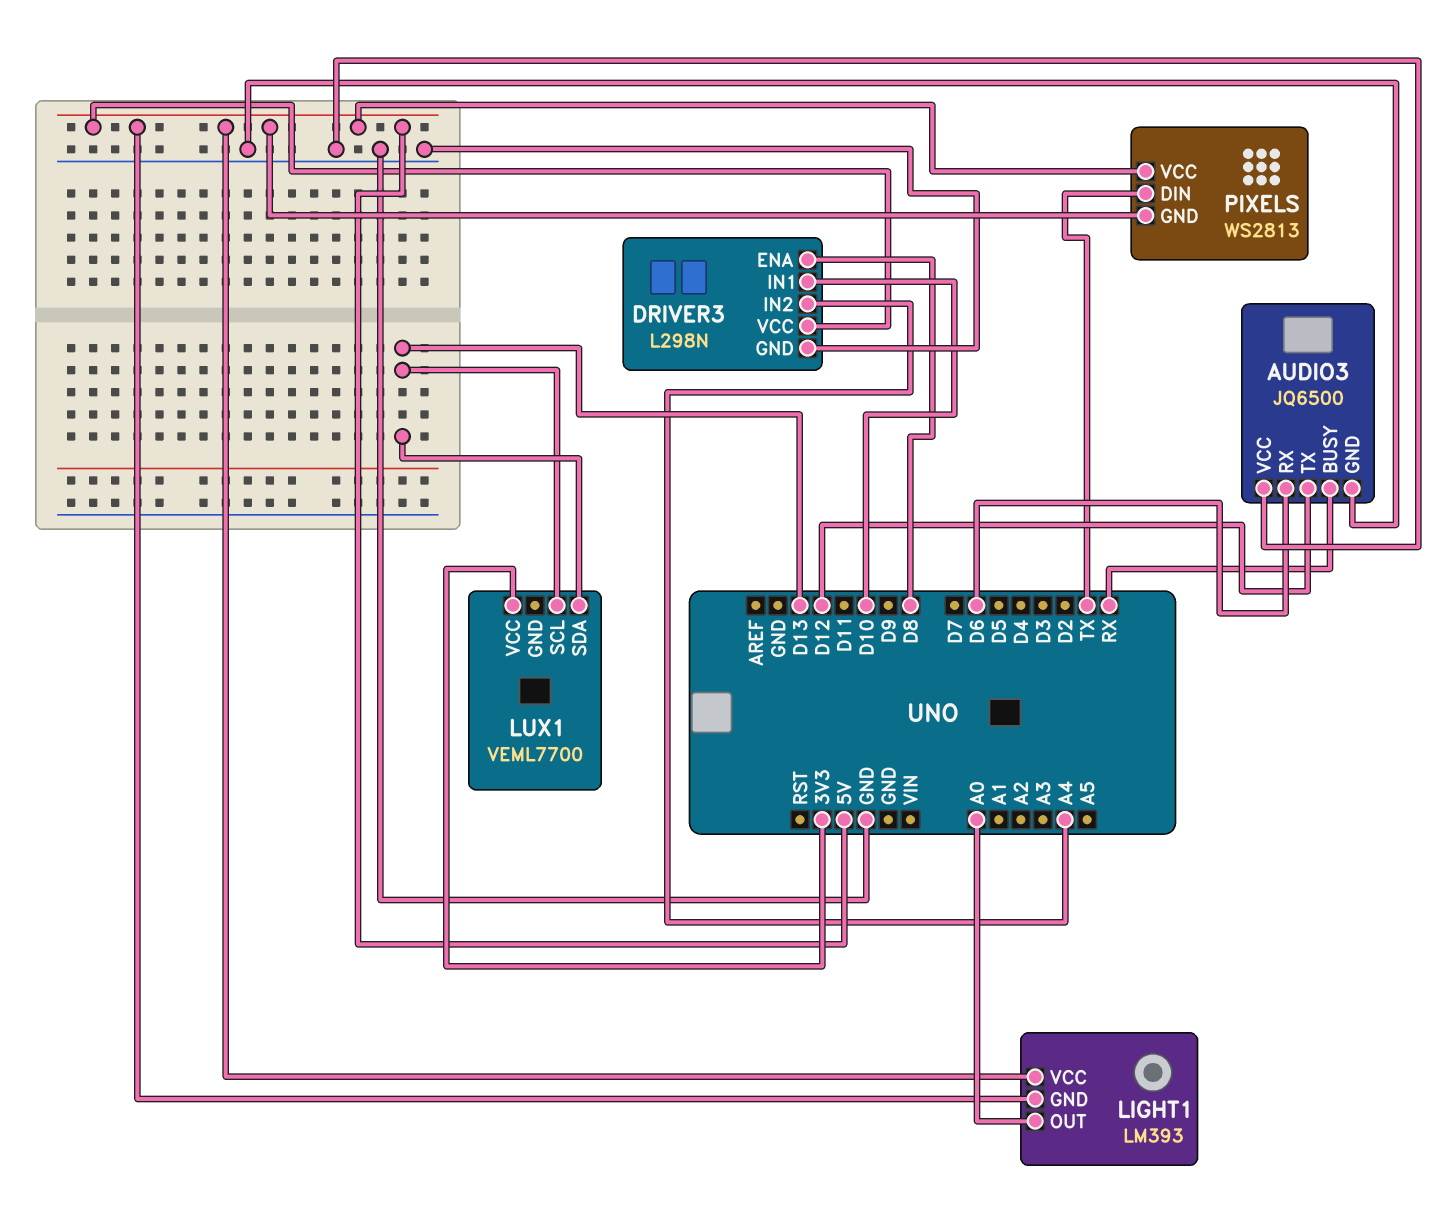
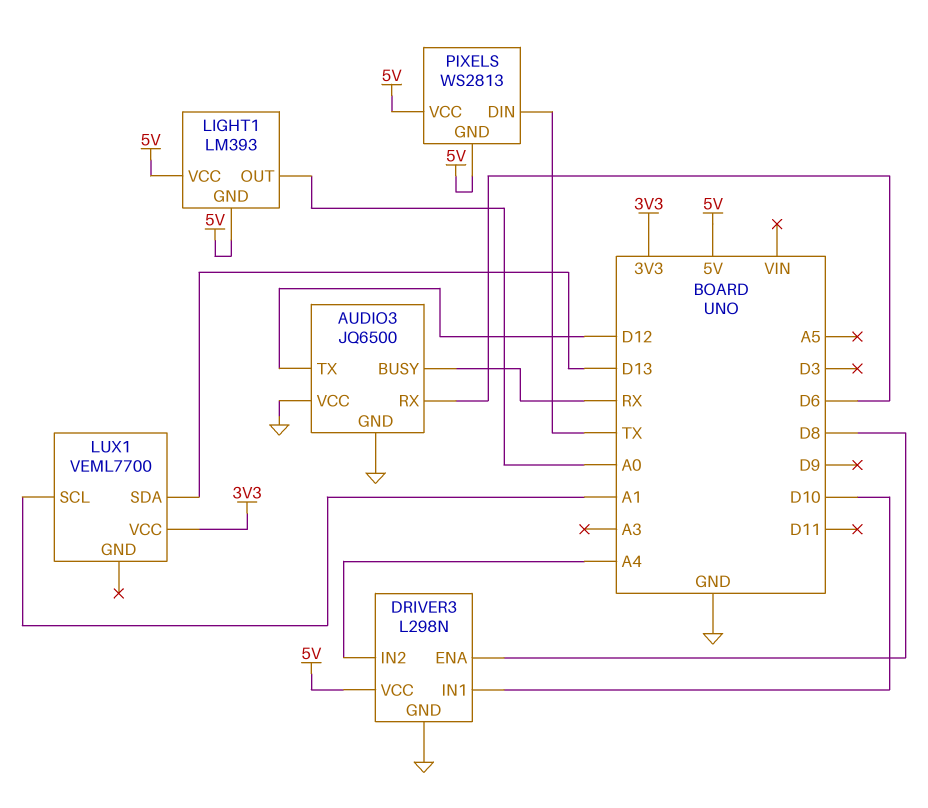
LUX1 pin SCL: D13 -> A1

